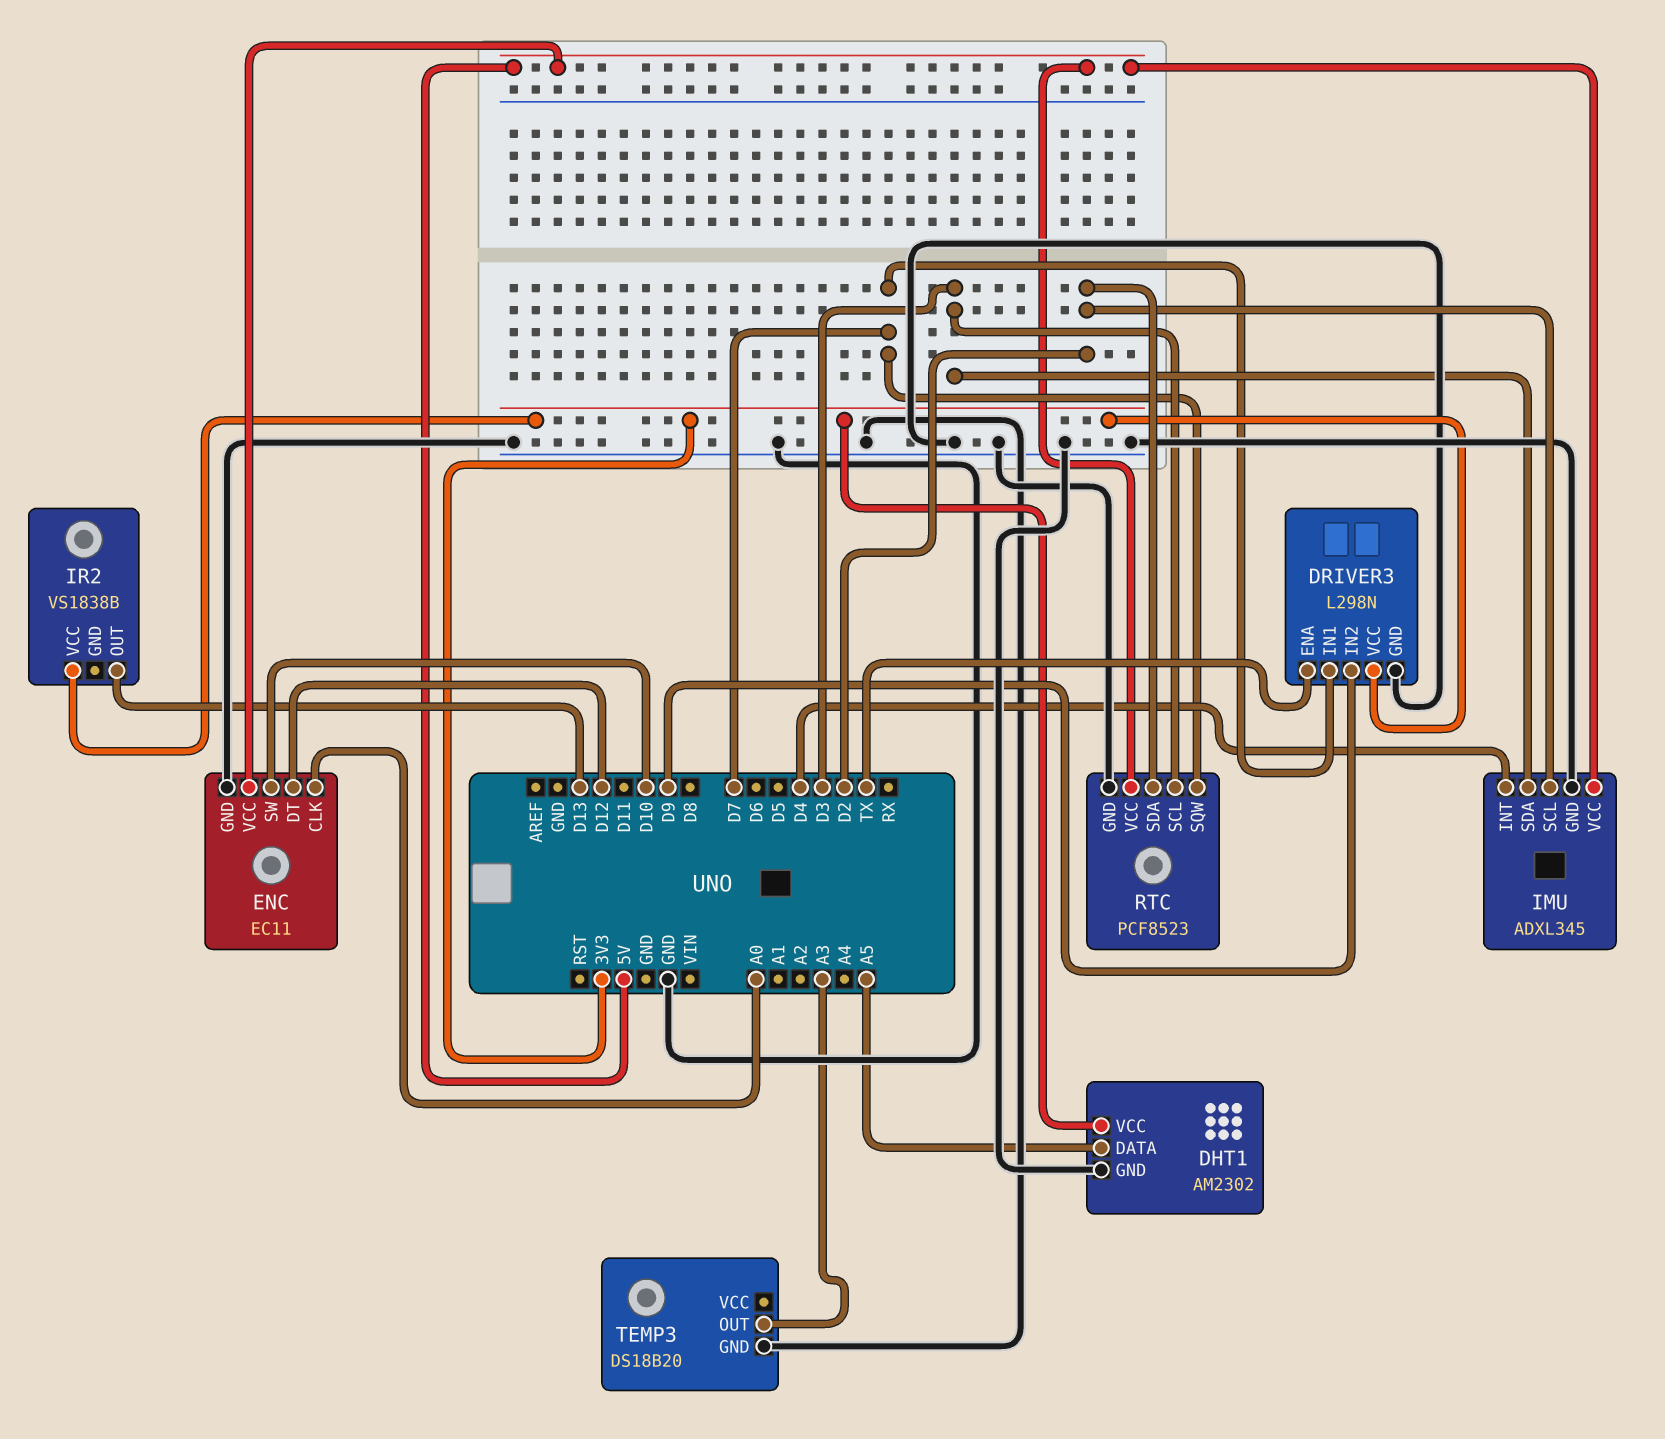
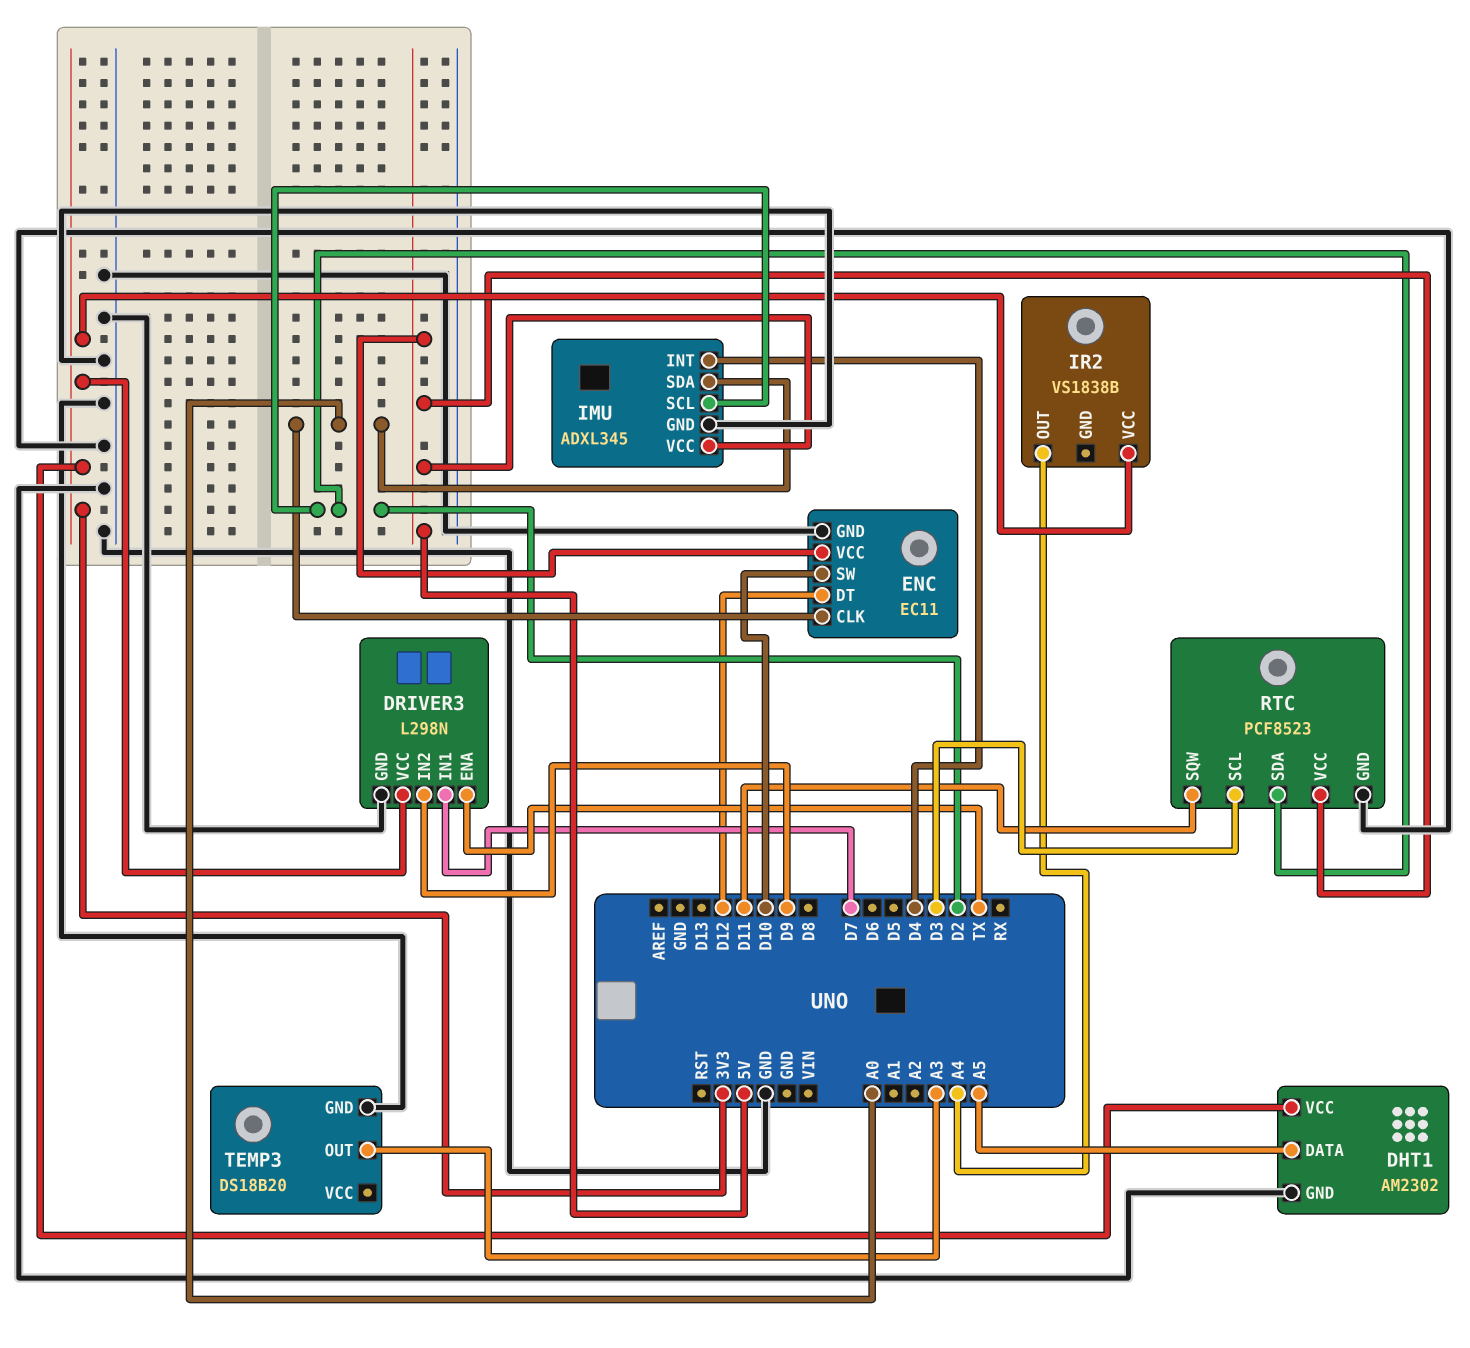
IMU pin SDA: D3 -> A0
IR2 pin OUT: D13 -> A4
RTC pin SQW: D7 -> D11

